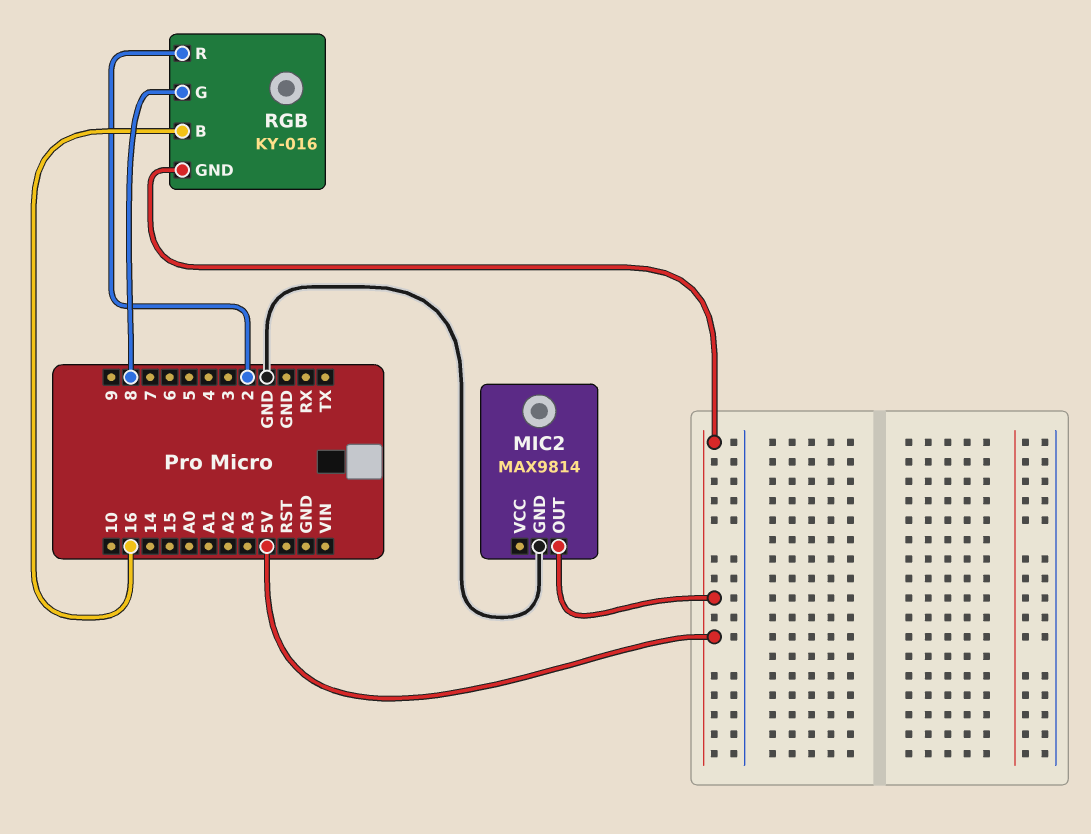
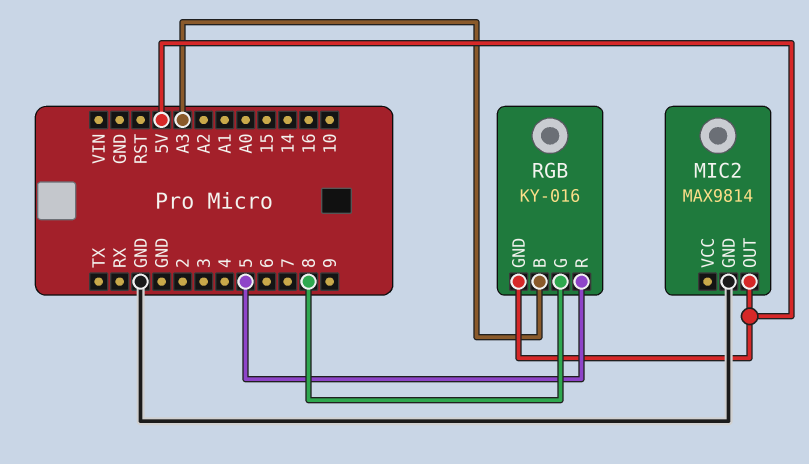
RGB pin B: 16 -> A3
RGB pin R: 2 -> 5

